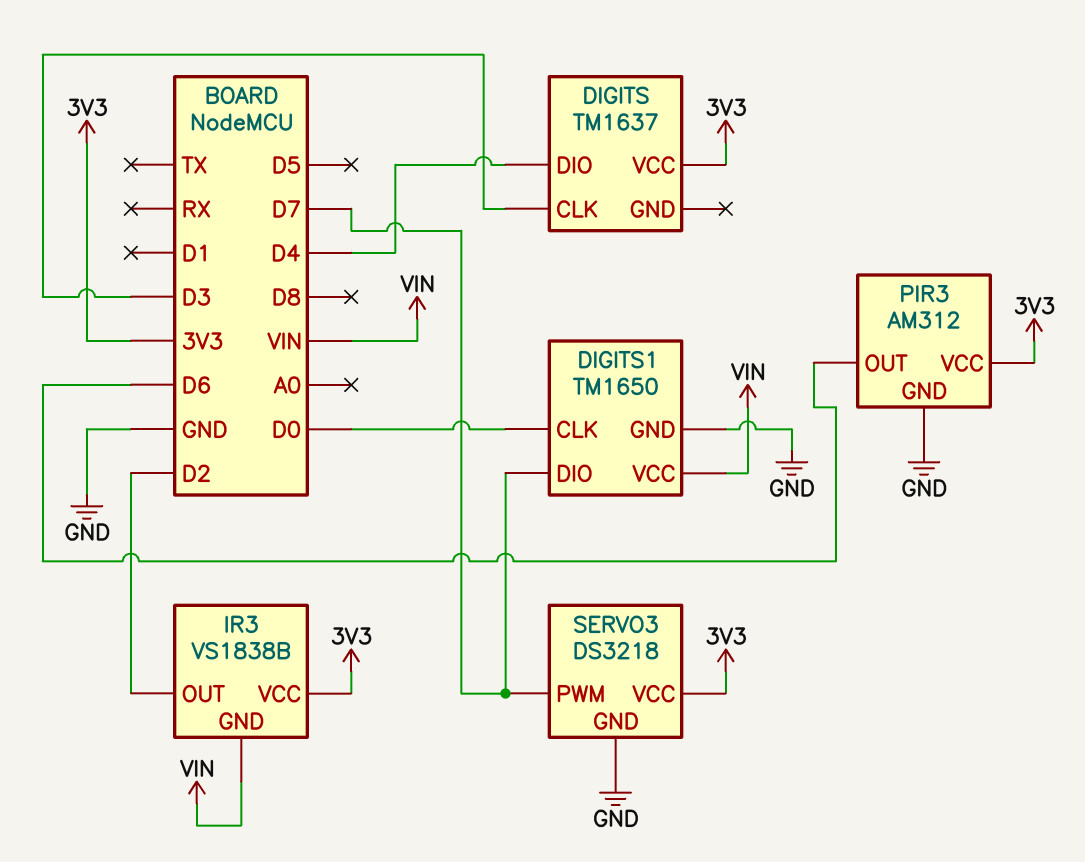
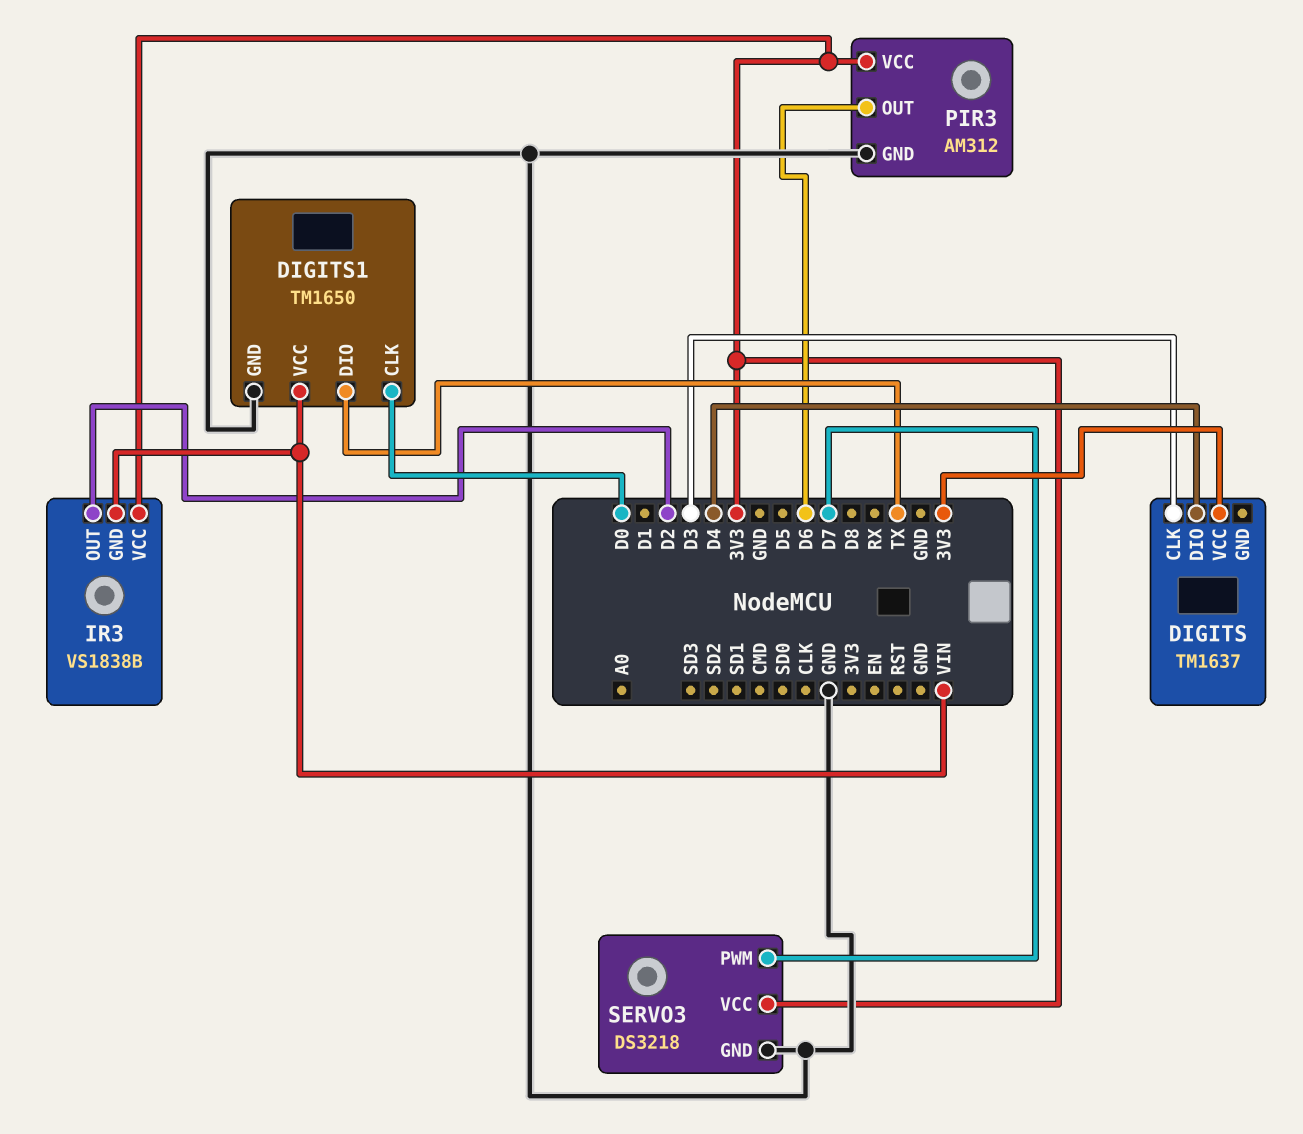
DIGITS1 pin DIO: D7 -> TX

